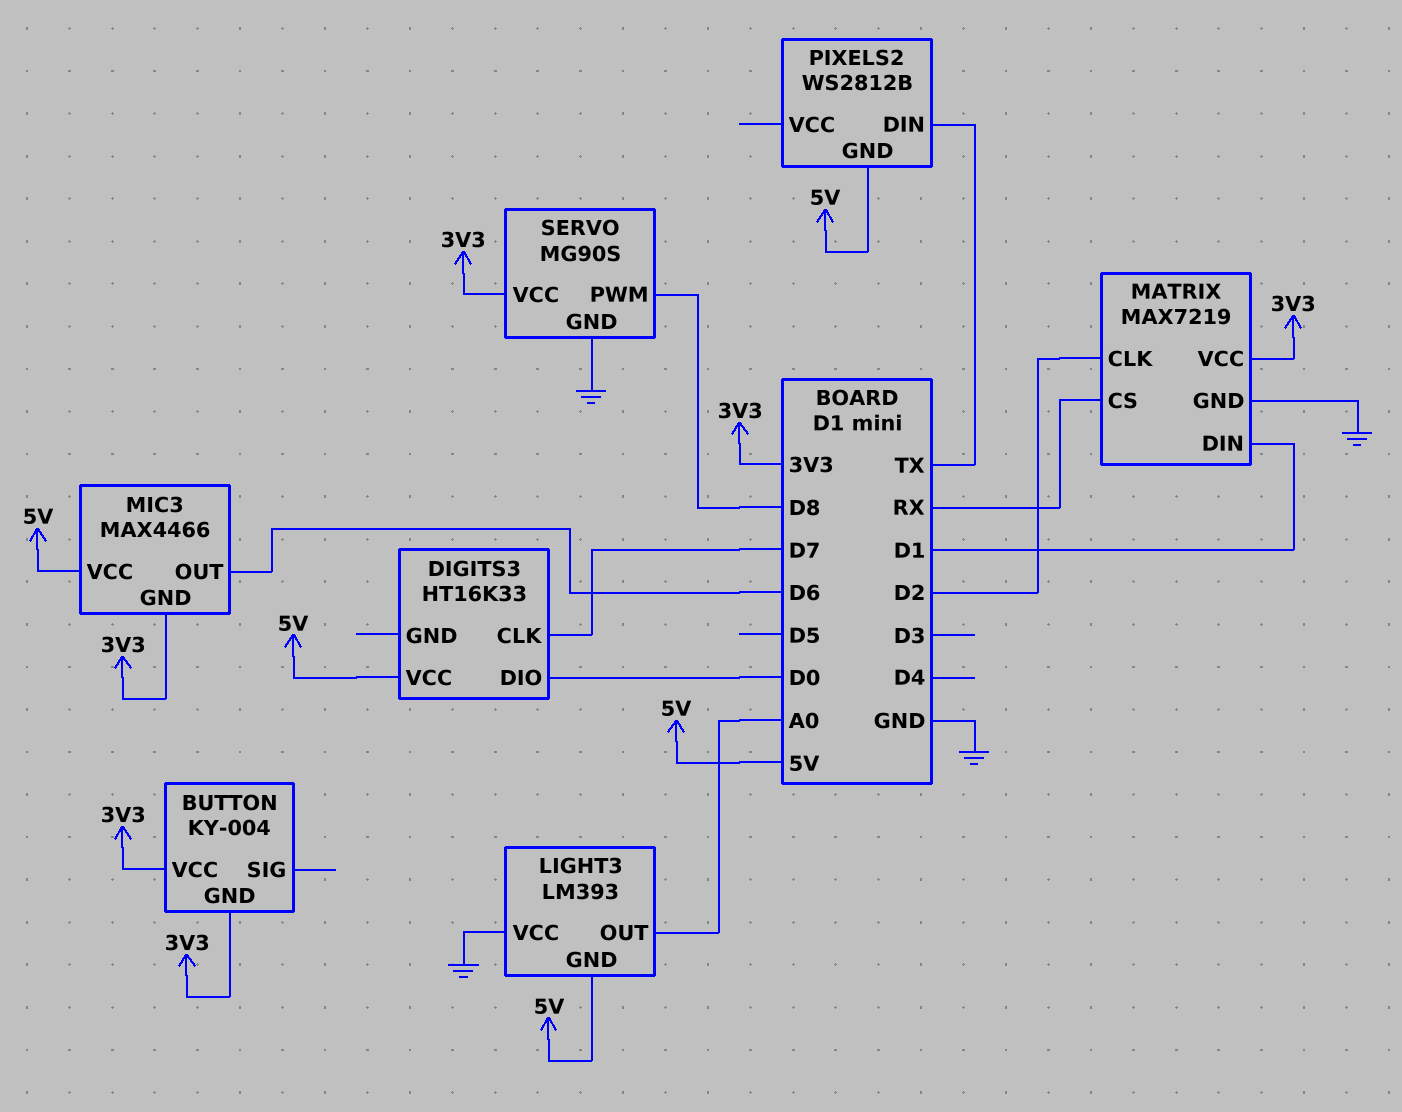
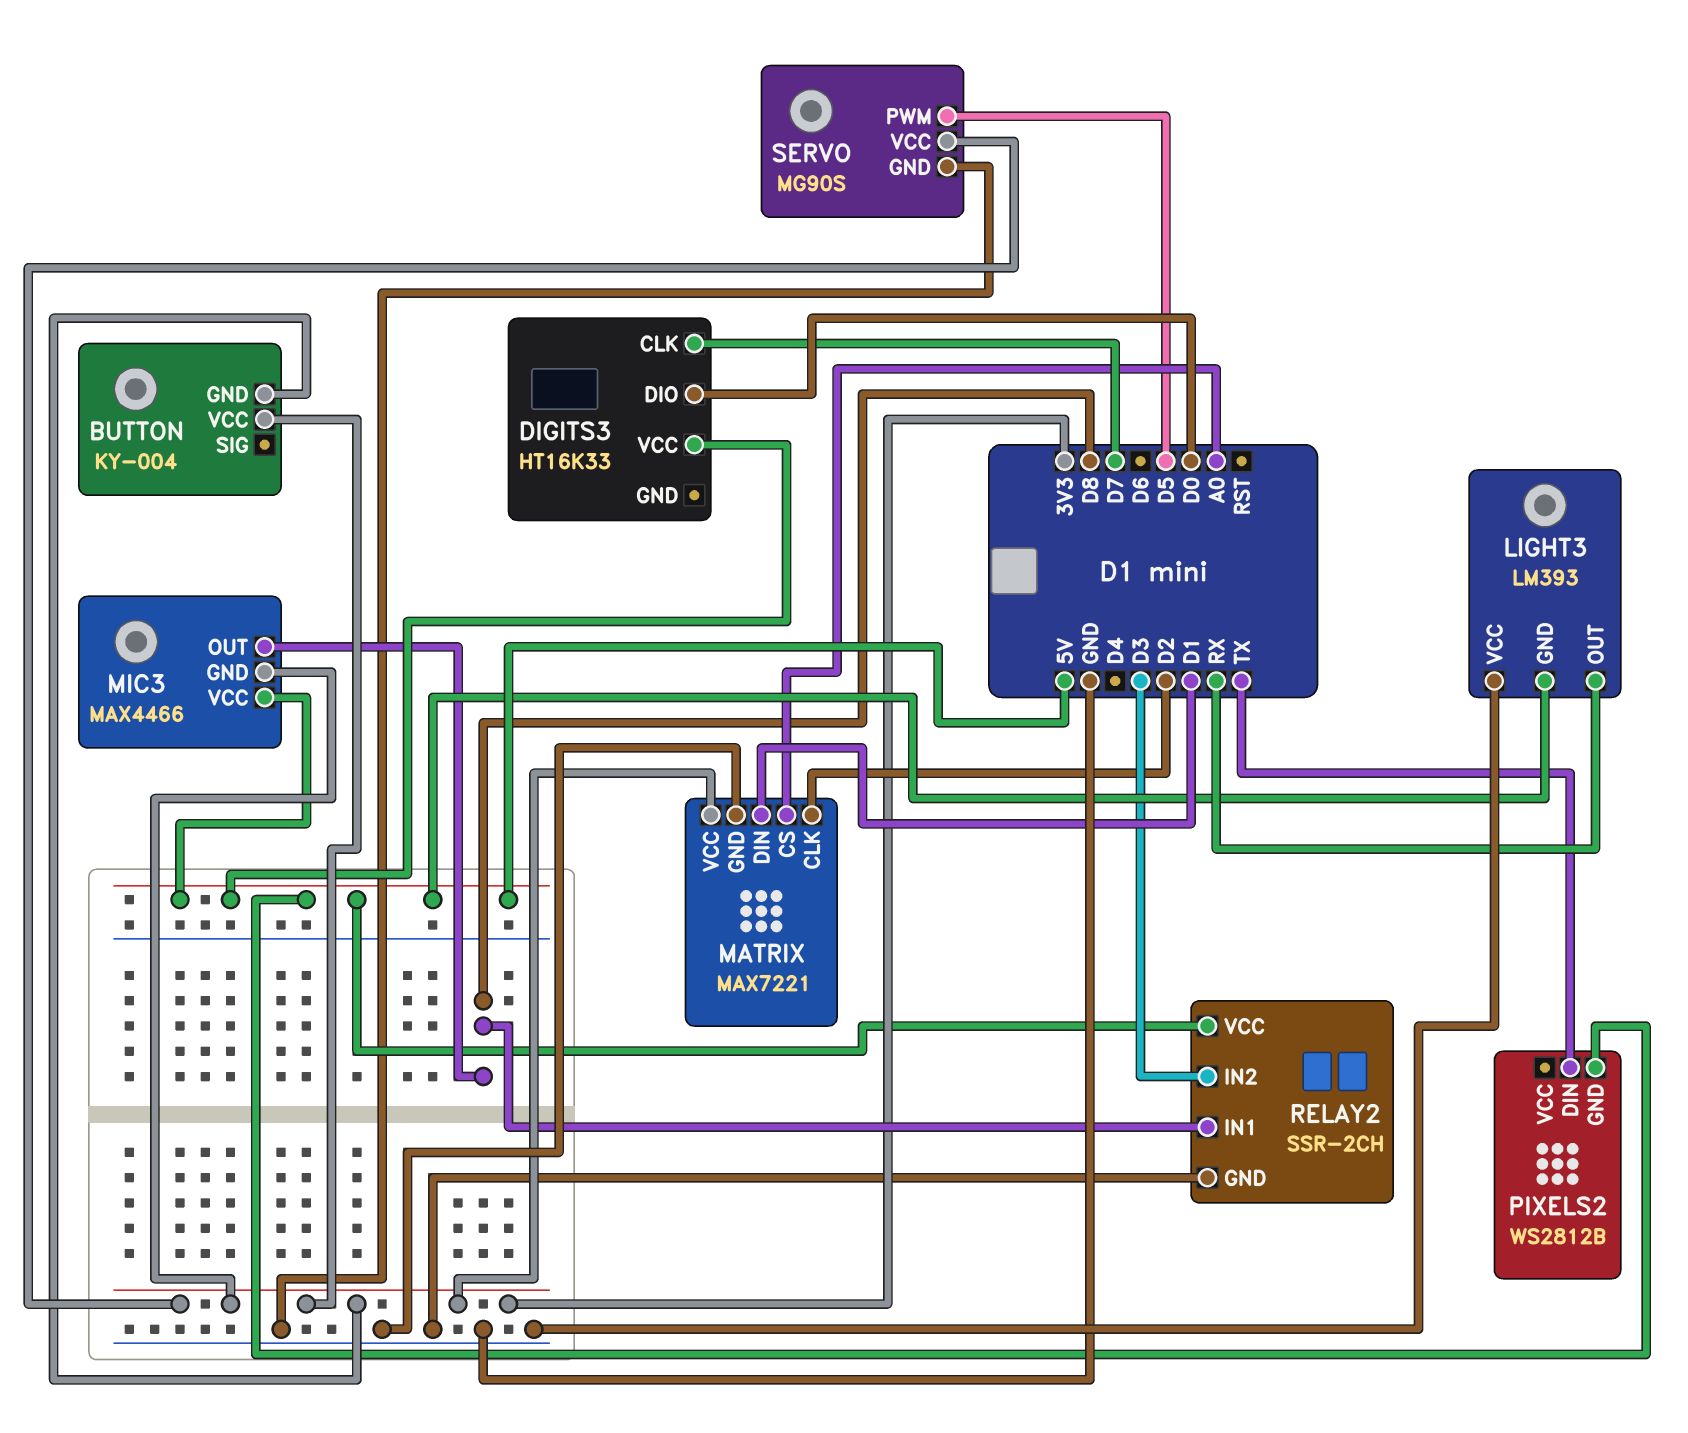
LIGHT3 pin OUT: A0 -> RX
MATRIX: MAX7219 -> MAX7221
MATRIX pin CS: RX -> A0
MIC3 pin OUT: D6 -> D8
RELAY2: none -> SSR-2CH
RELAY2 pin GND: none -> GND
RELAY2 pin IN1: none -> D8
RELAY2 pin IN2: none -> D3
RELAY2 pin VCC: none -> 5V
SERVO pin PWM: D8 -> D5

